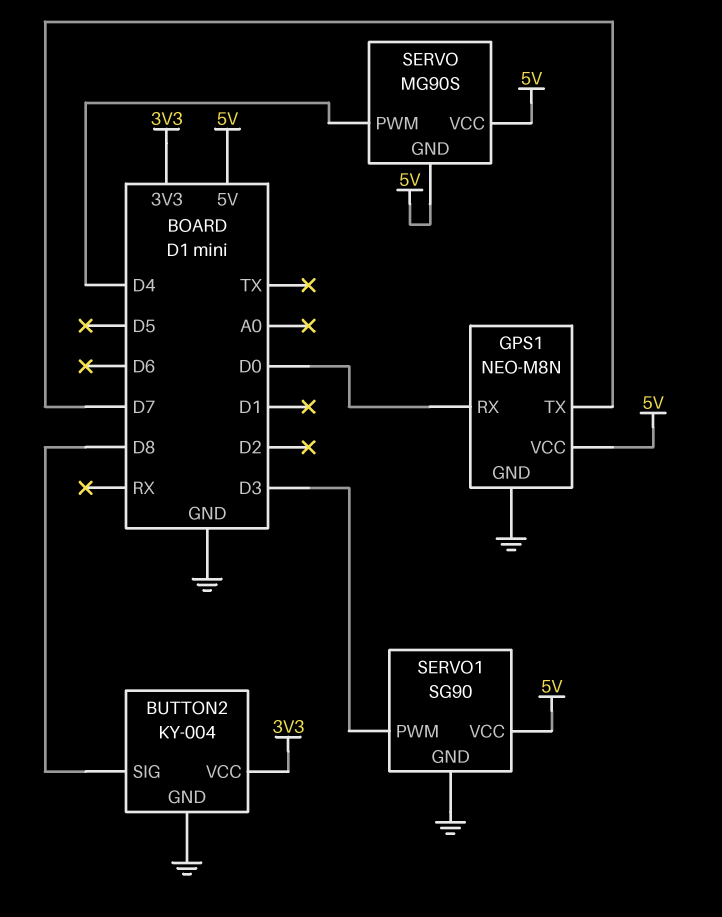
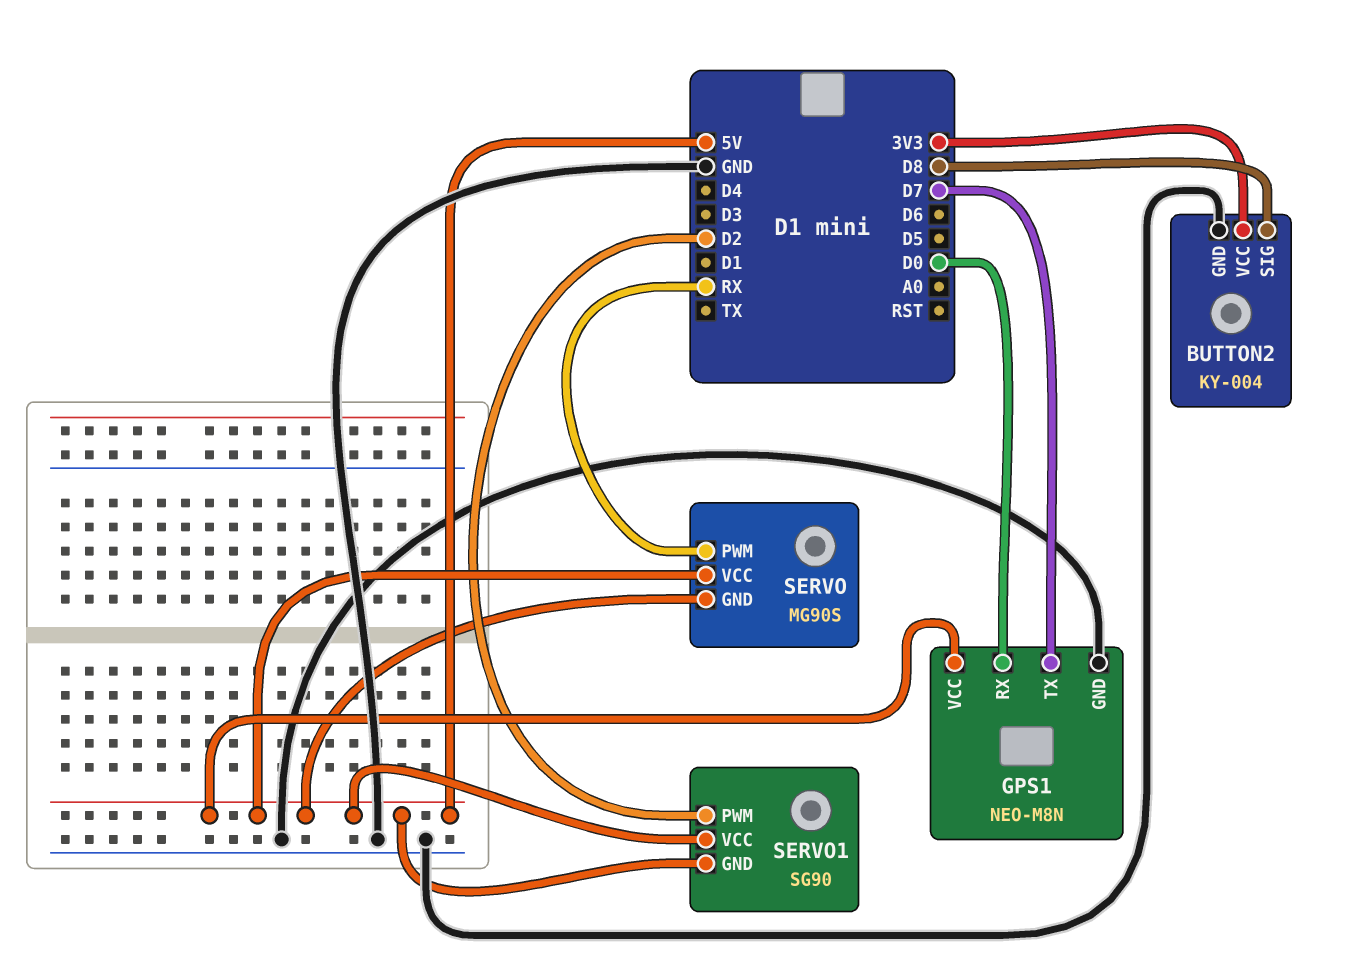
SERVO pin PWM: D4 -> RX
SERVO1 pin GND: GND -> 5V
SERVO1 pin PWM: D3 -> D2

